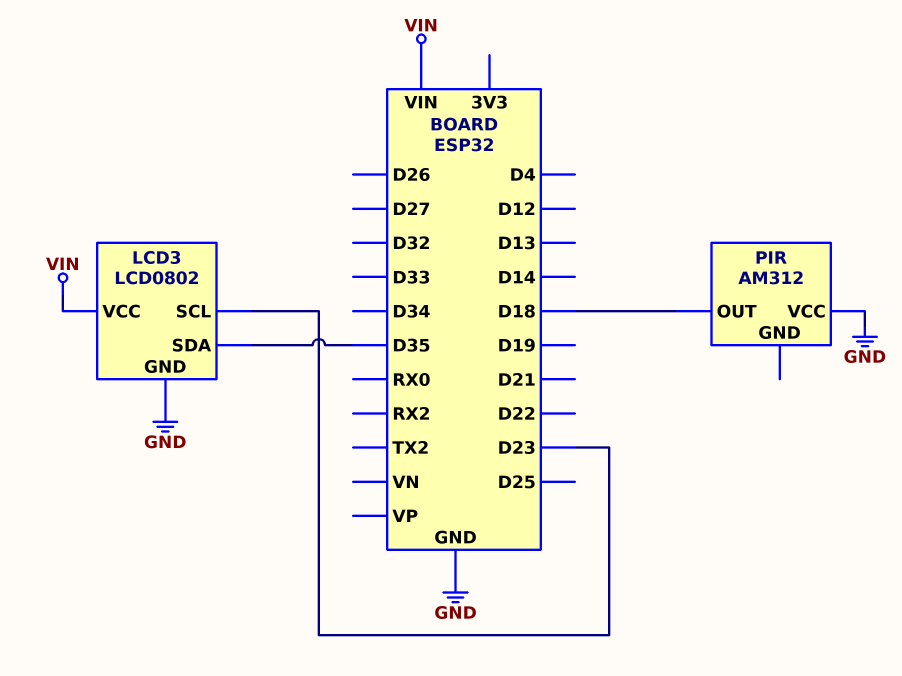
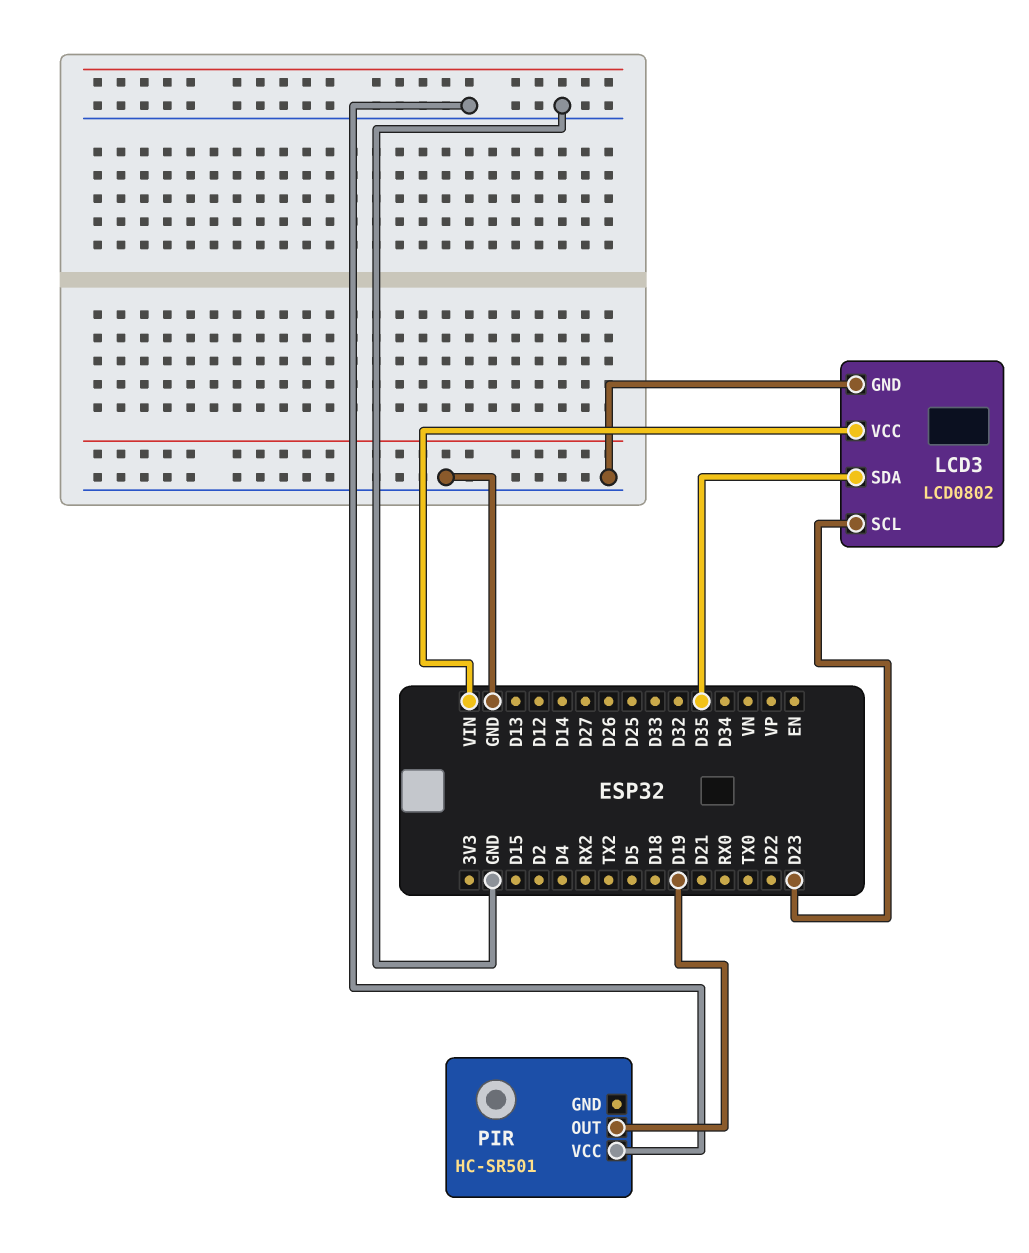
PIR: AM312 -> HC-SR501
PIR pin OUT: D18 -> D19

